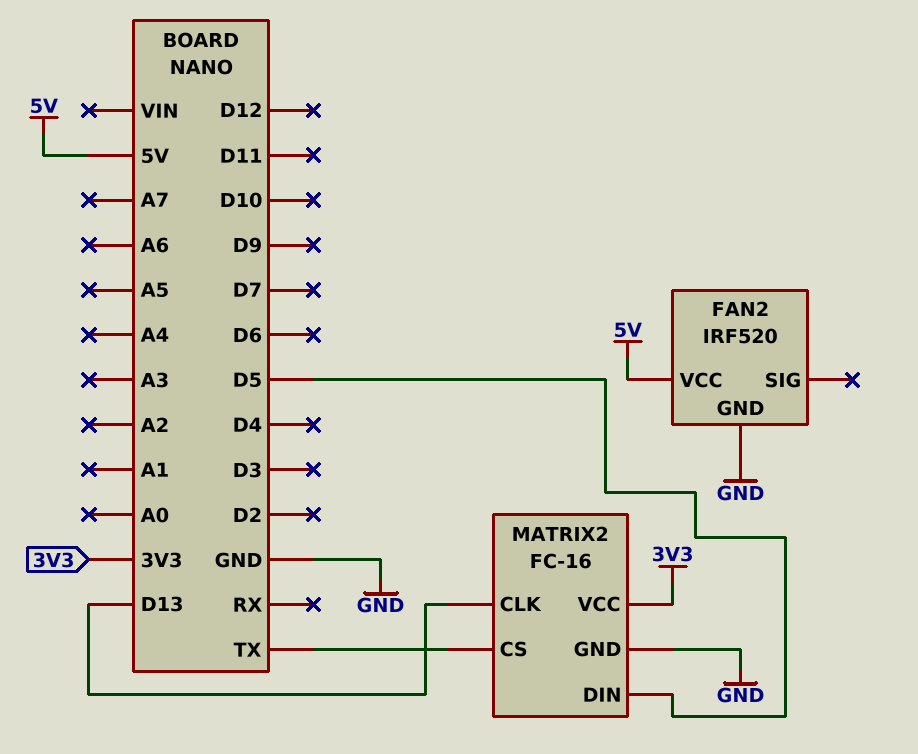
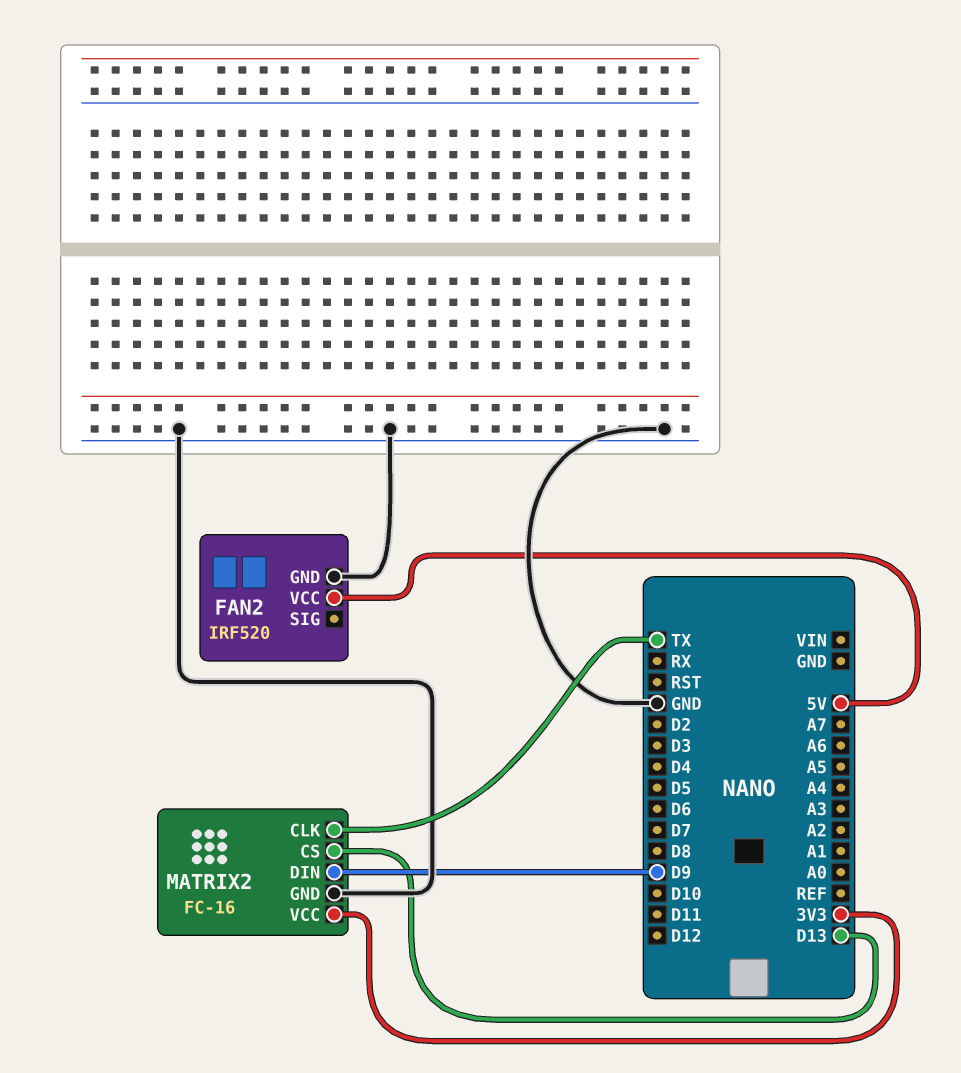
MATRIX2 pin CLK: D13 -> TX
MATRIX2 pin CS: TX -> D13
MATRIX2 pin DIN: D5 -> D9

